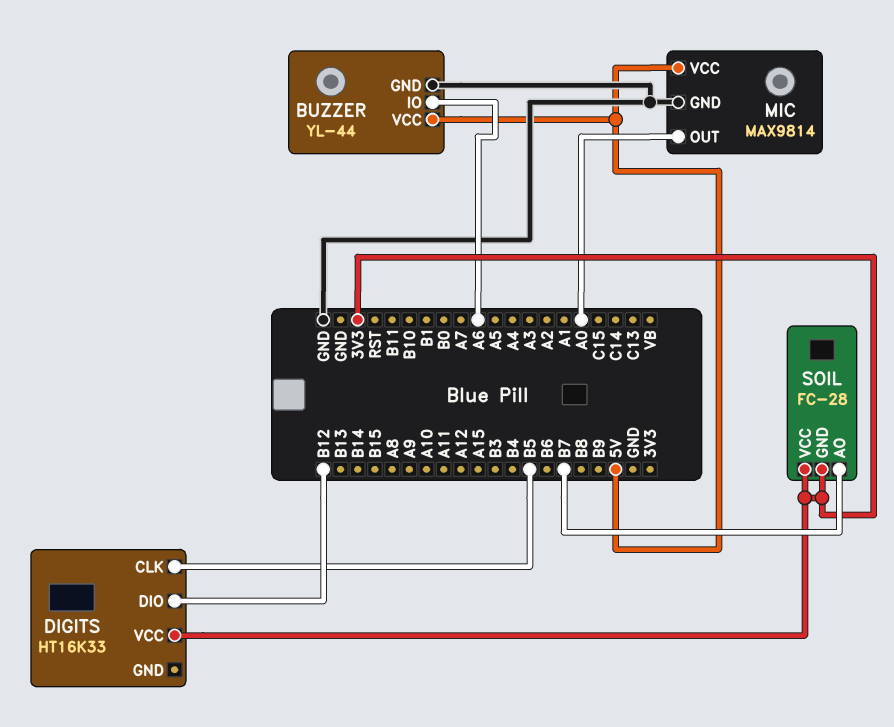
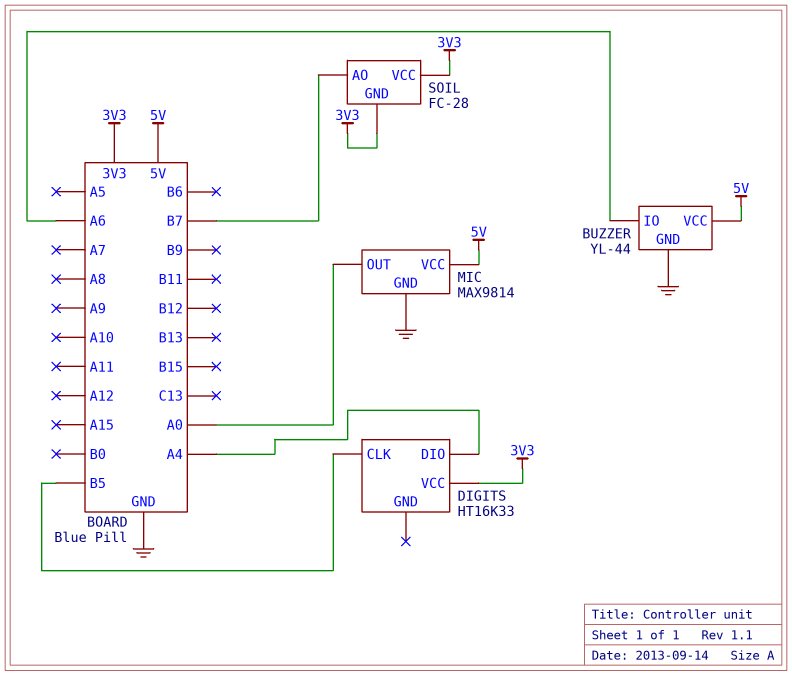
DIGITS pin DIO: B12 -> A4

